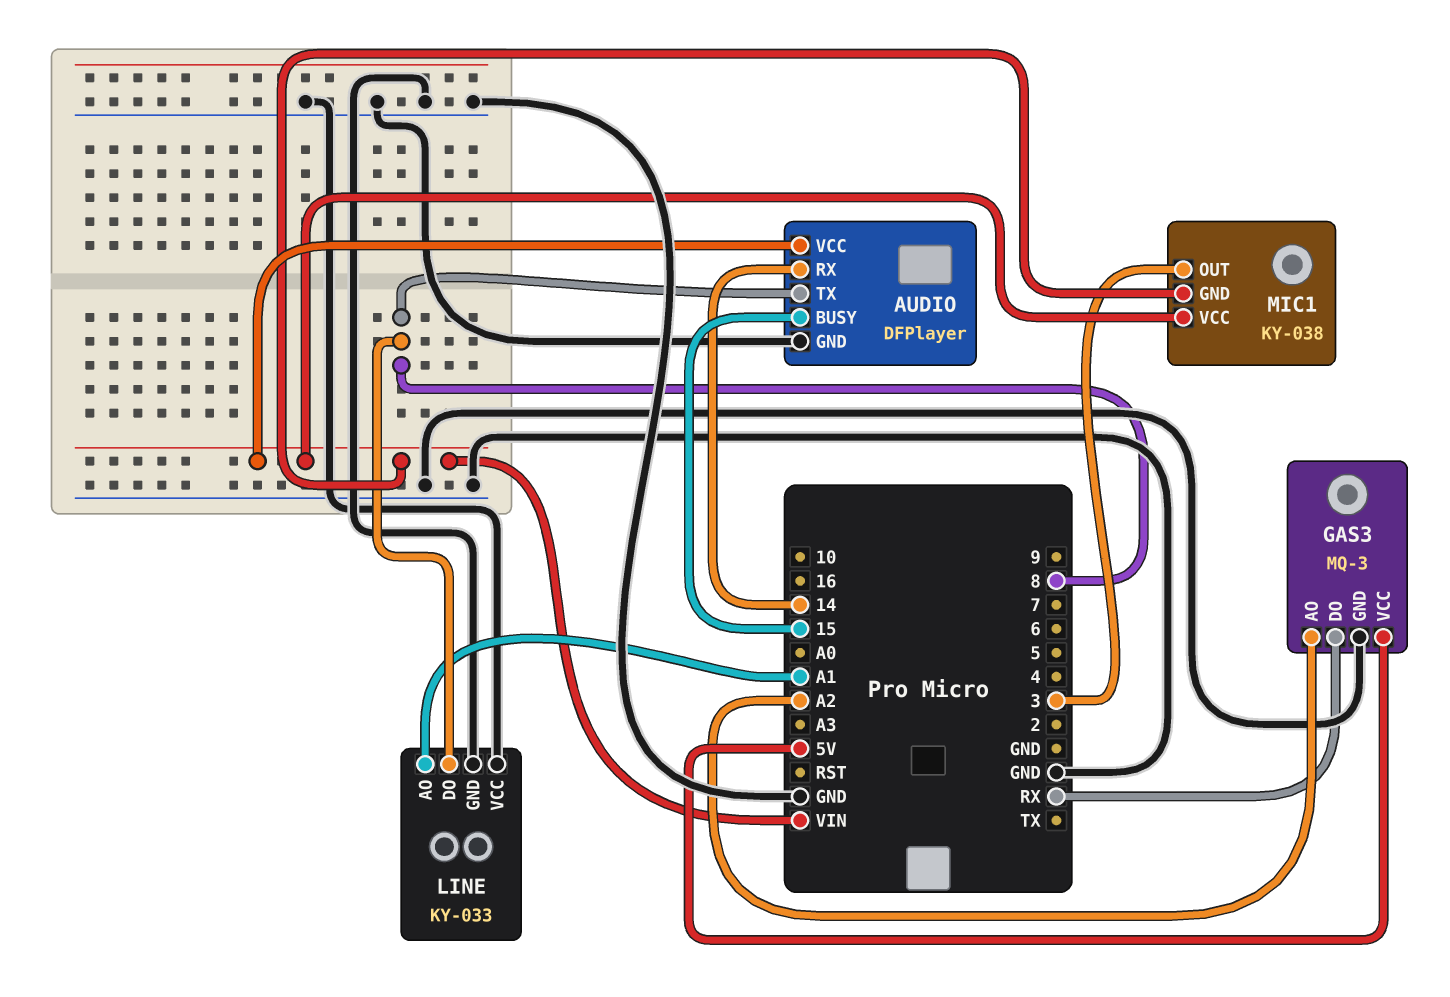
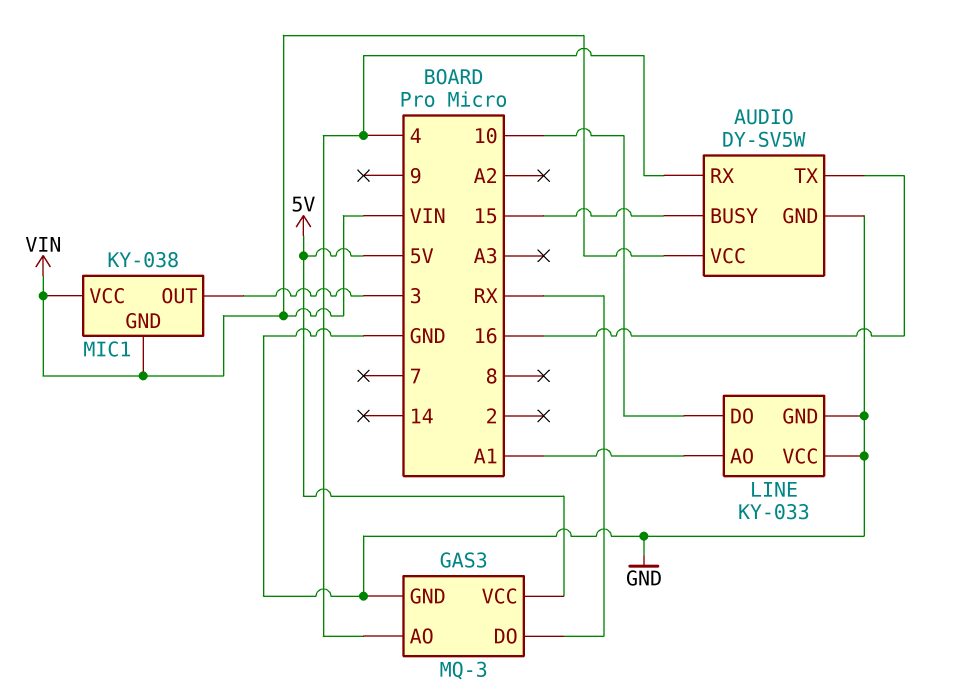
AUDIO: DFPlayer -> DY-SV5W
AUDIO pin RX: 14 -> 4
AUDIO pin TX: 8 -> 16
GAS3 pin AO: A2 -> 4
LINE pin DO: 8 -> 10

